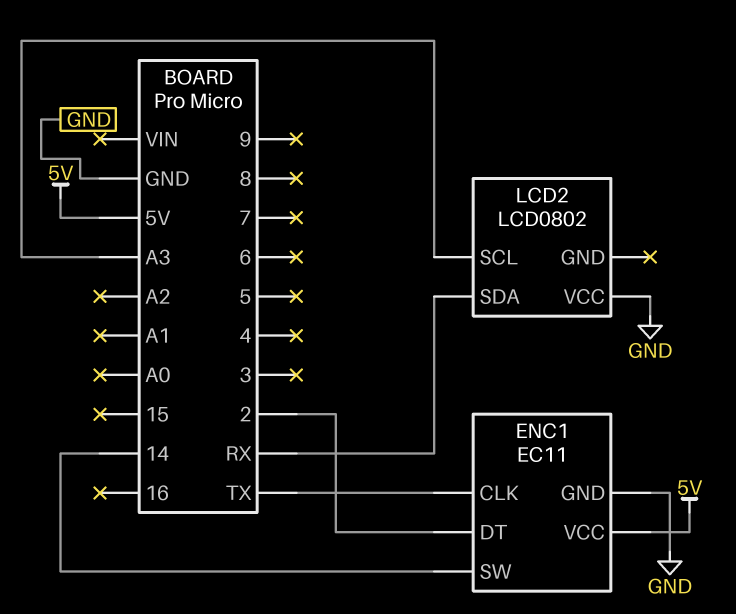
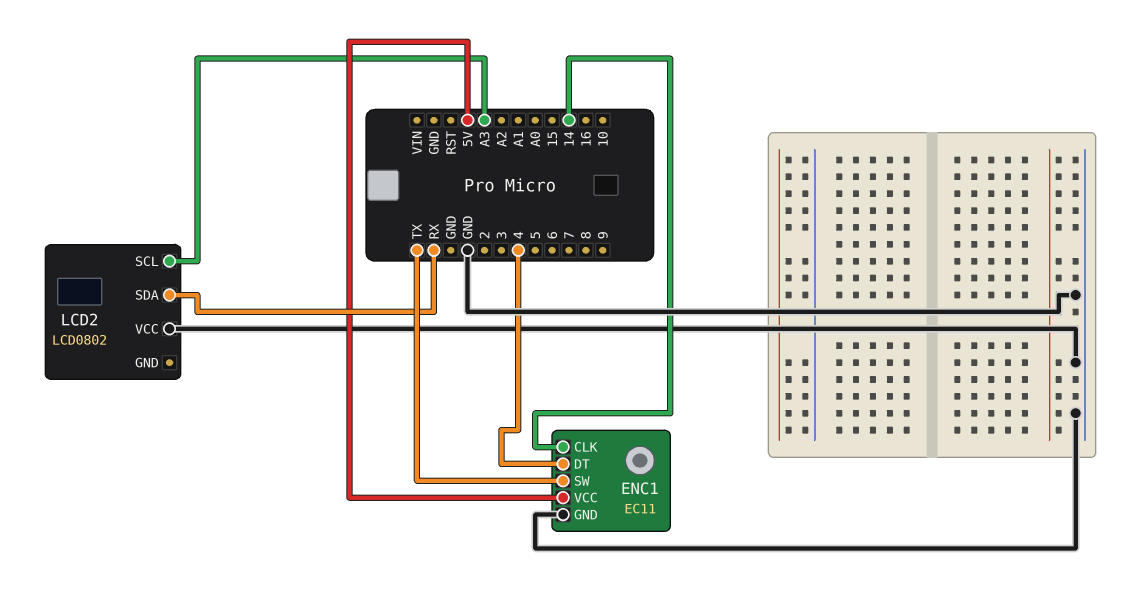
ENC1 pin CLK: TX -> 14
ENC1 pin DT: 2 -> 4
ENC1 pin SW: 14 -> TX

